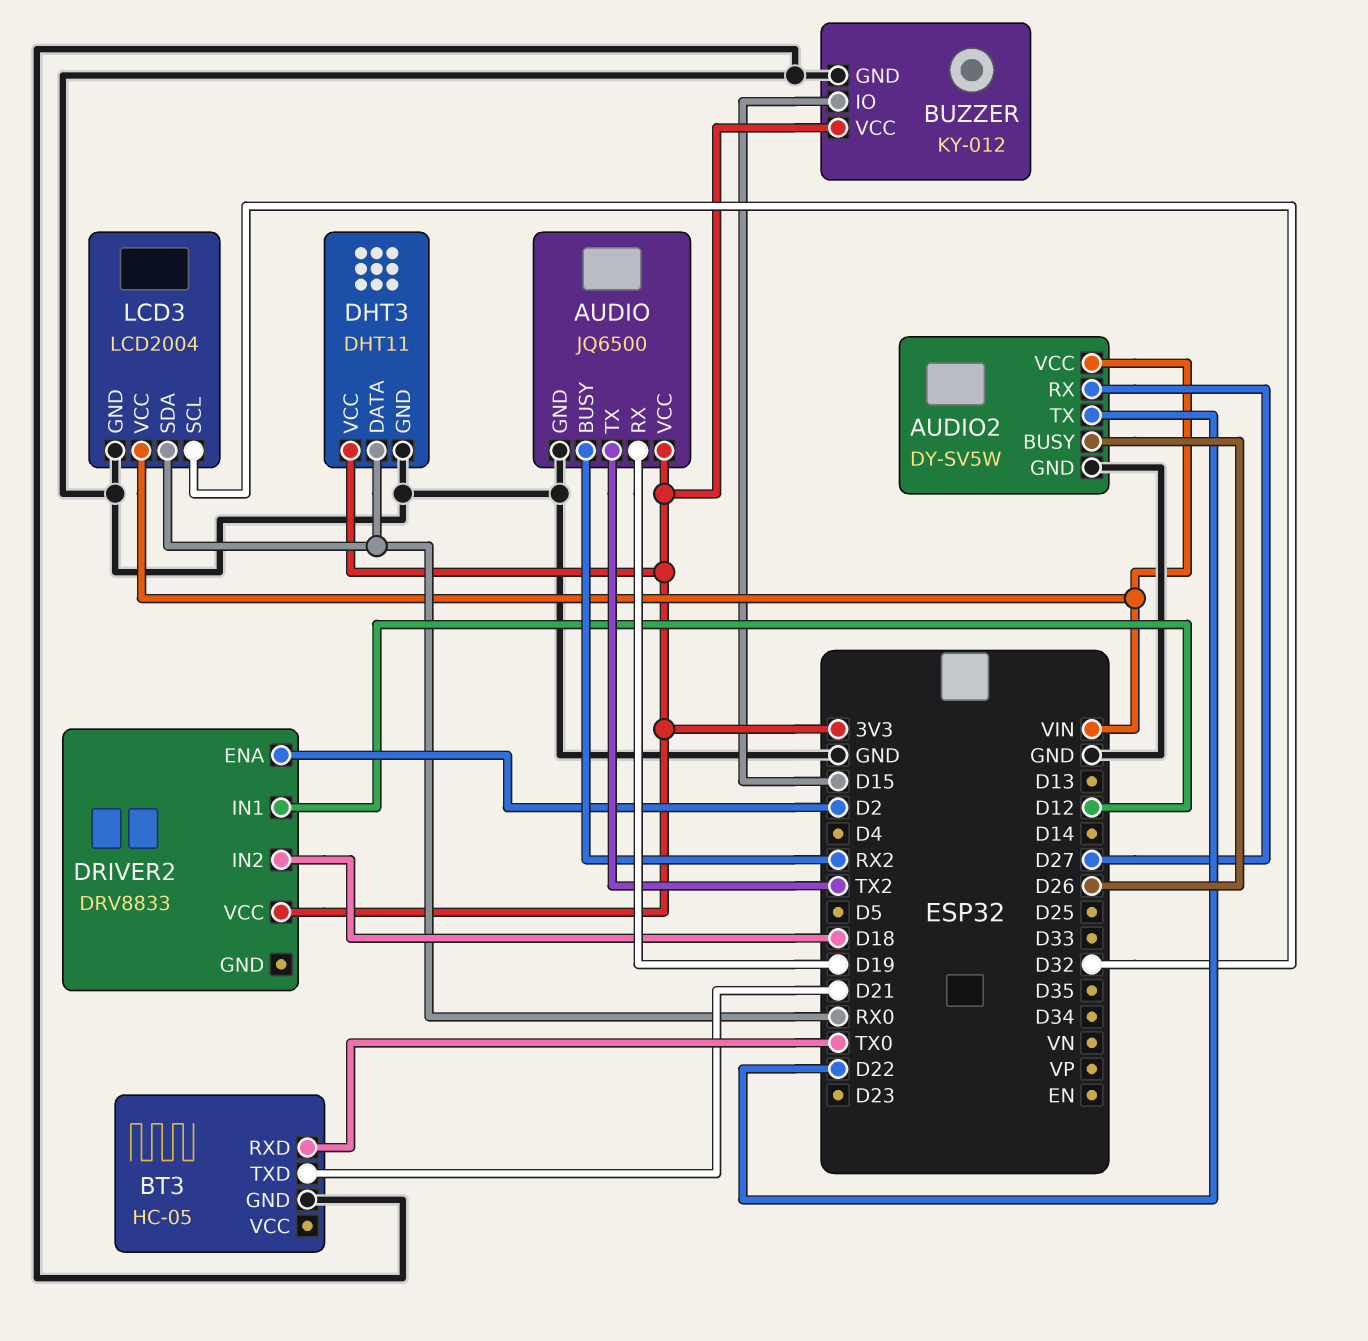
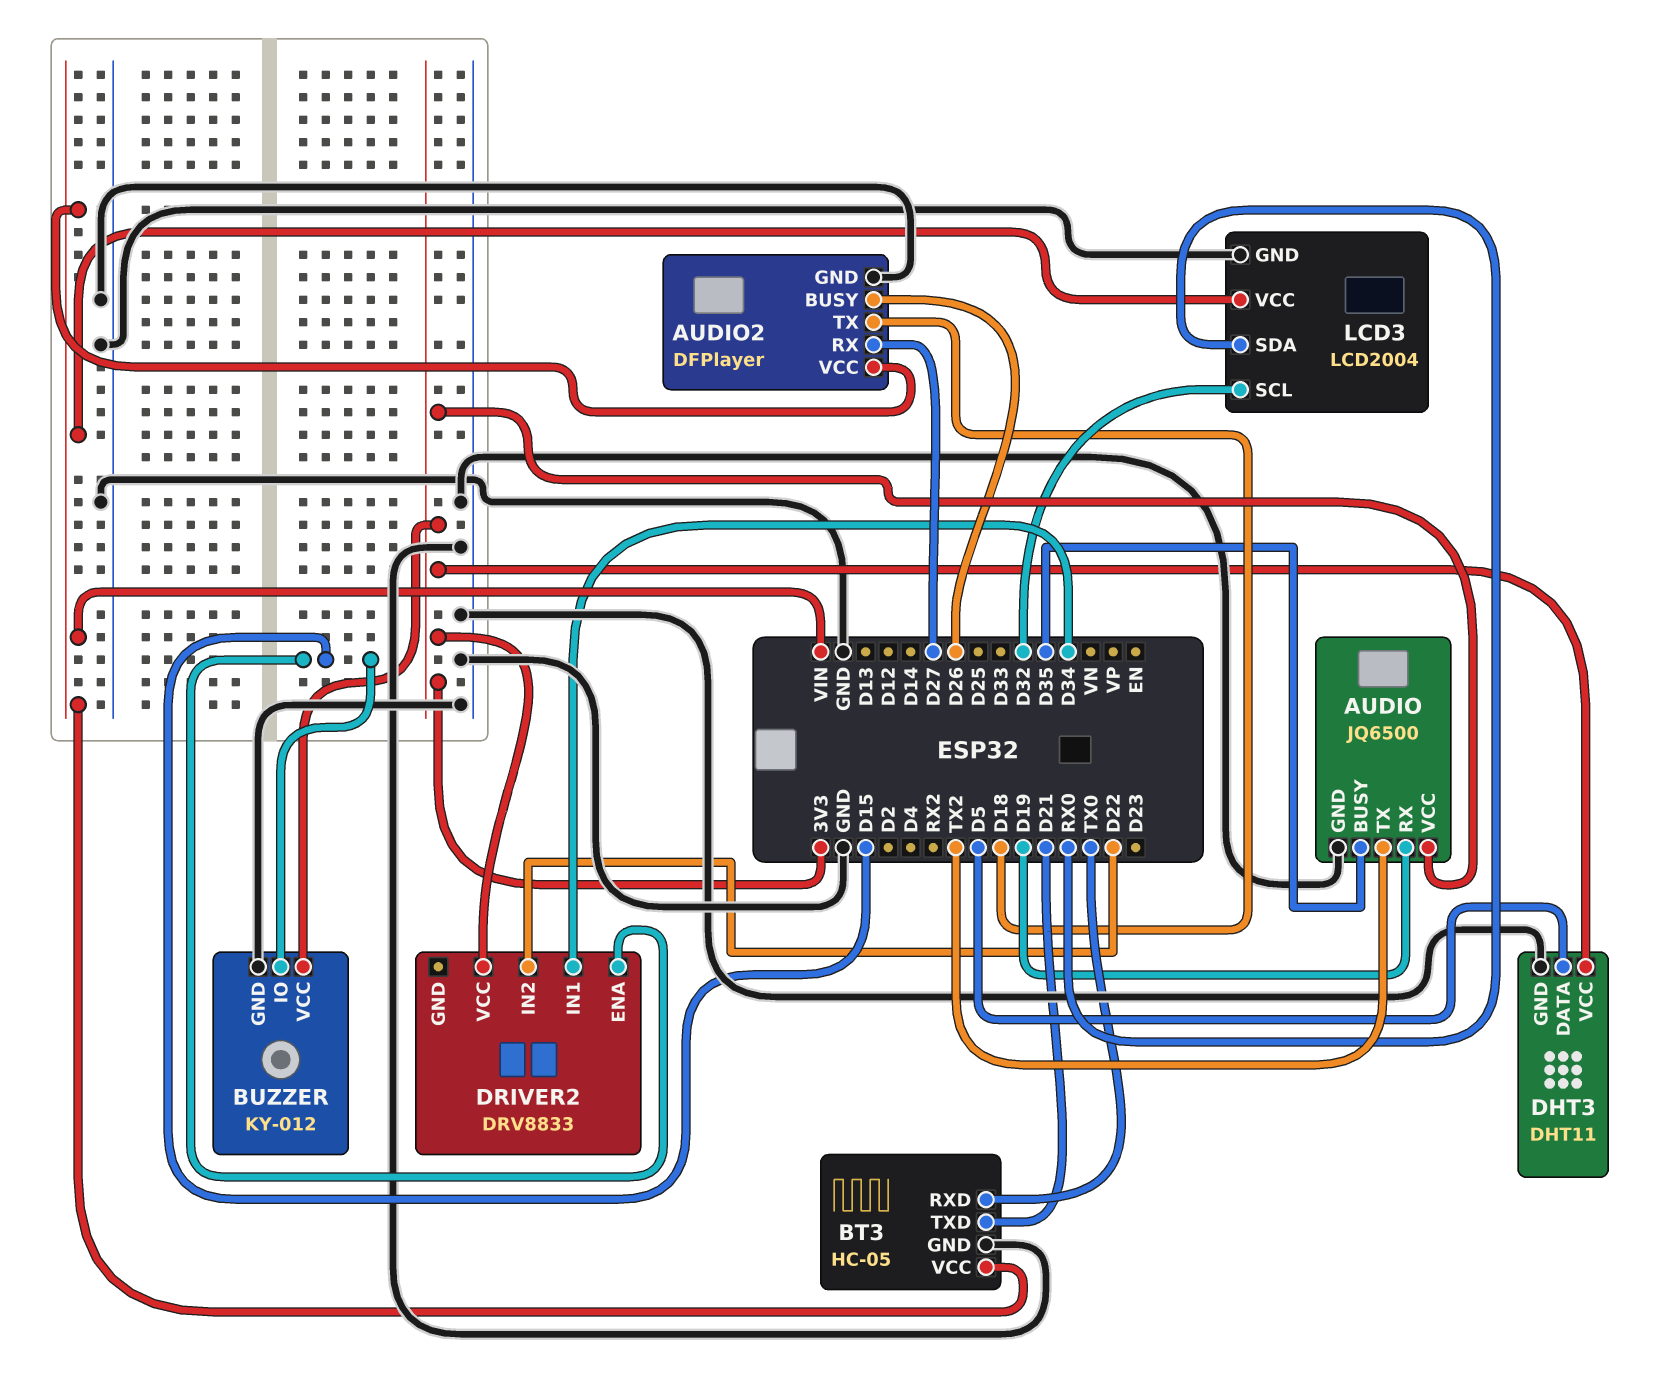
AUDIO pin BUSY: RX2 -> D35
AUDIO2: DY-SV5W -> DFPlayer
AUDIO2 pin TX: D22 -> D18
BT3 pin VCC: none -> VIN
DHT3 pin DATA: RX0 -> D5
DRIVER2 pin ENA: D2 -> D15
DRIVER2 pin IN1: D12 -> D34
DRIVER2 pin IN2: D18 -> D22

